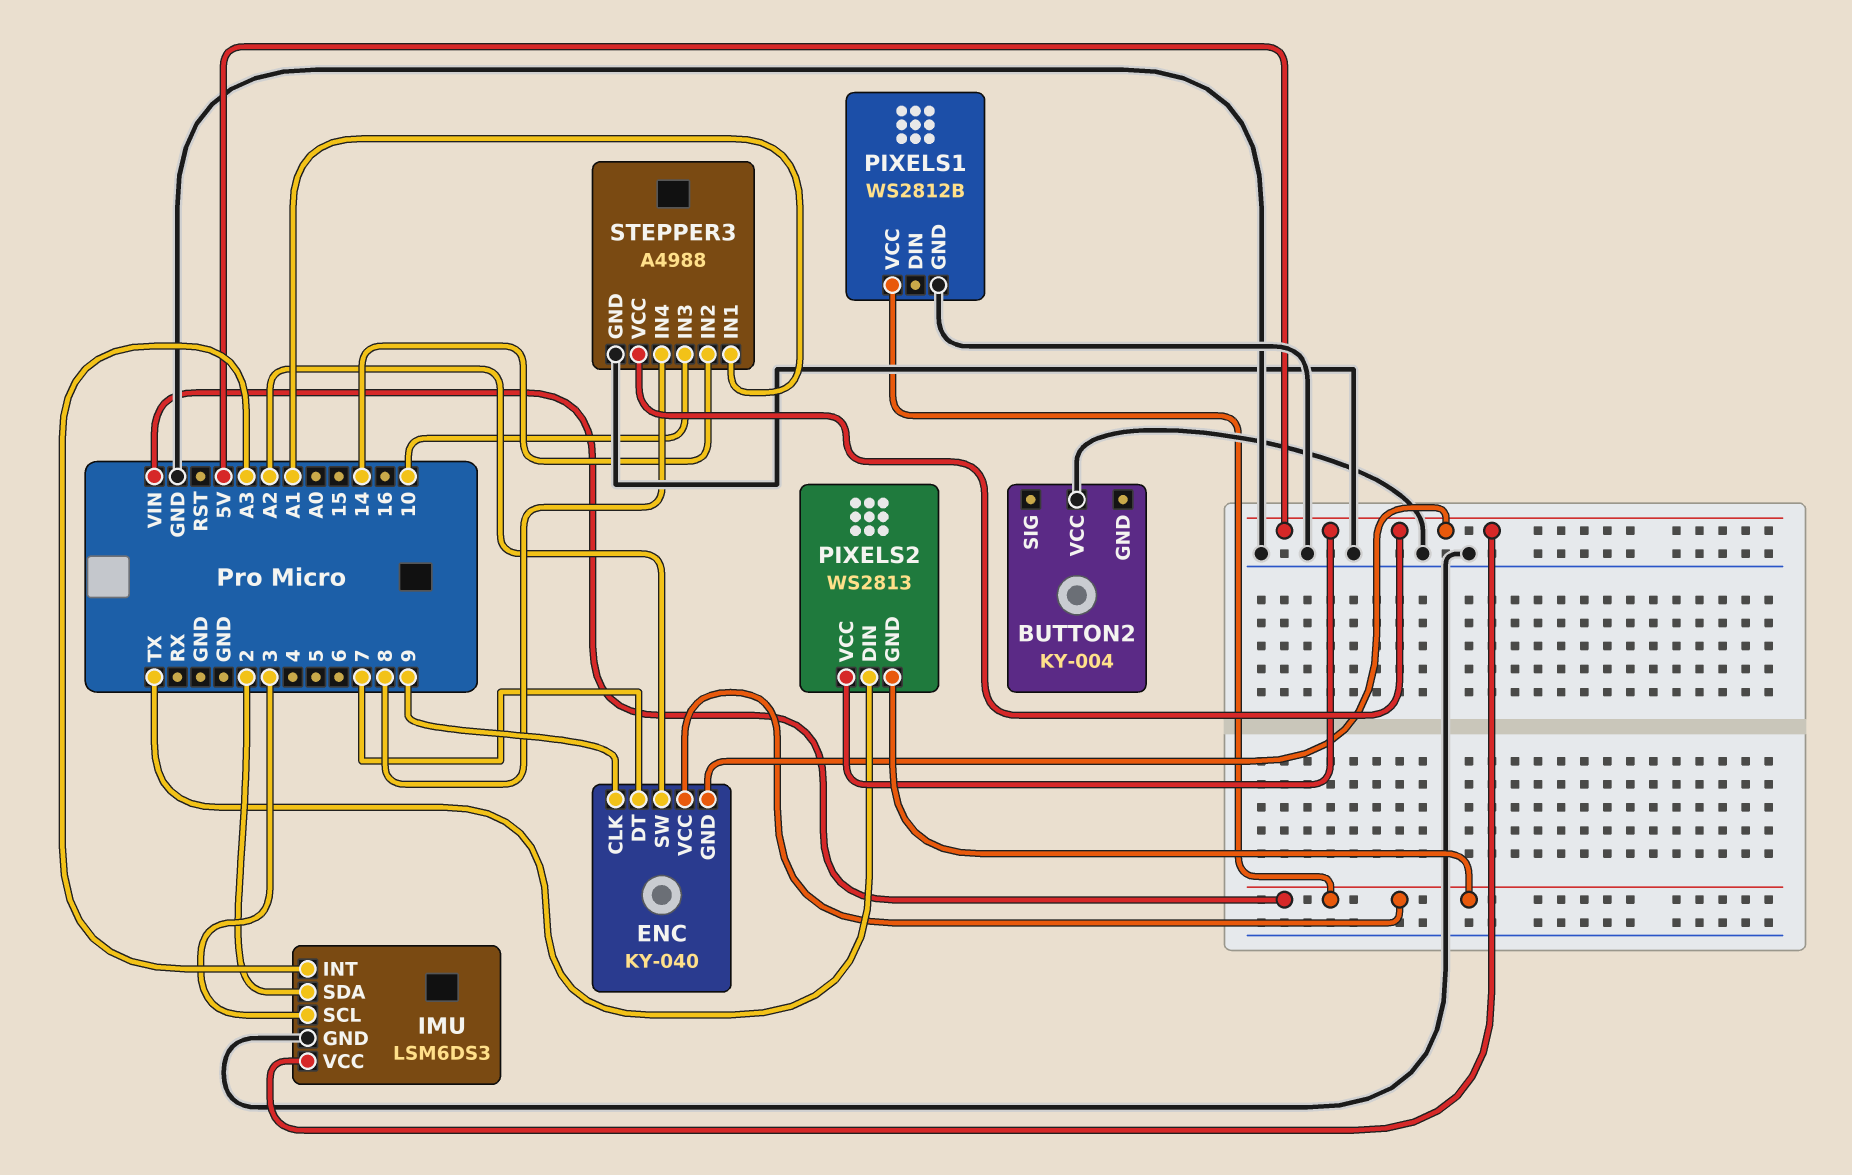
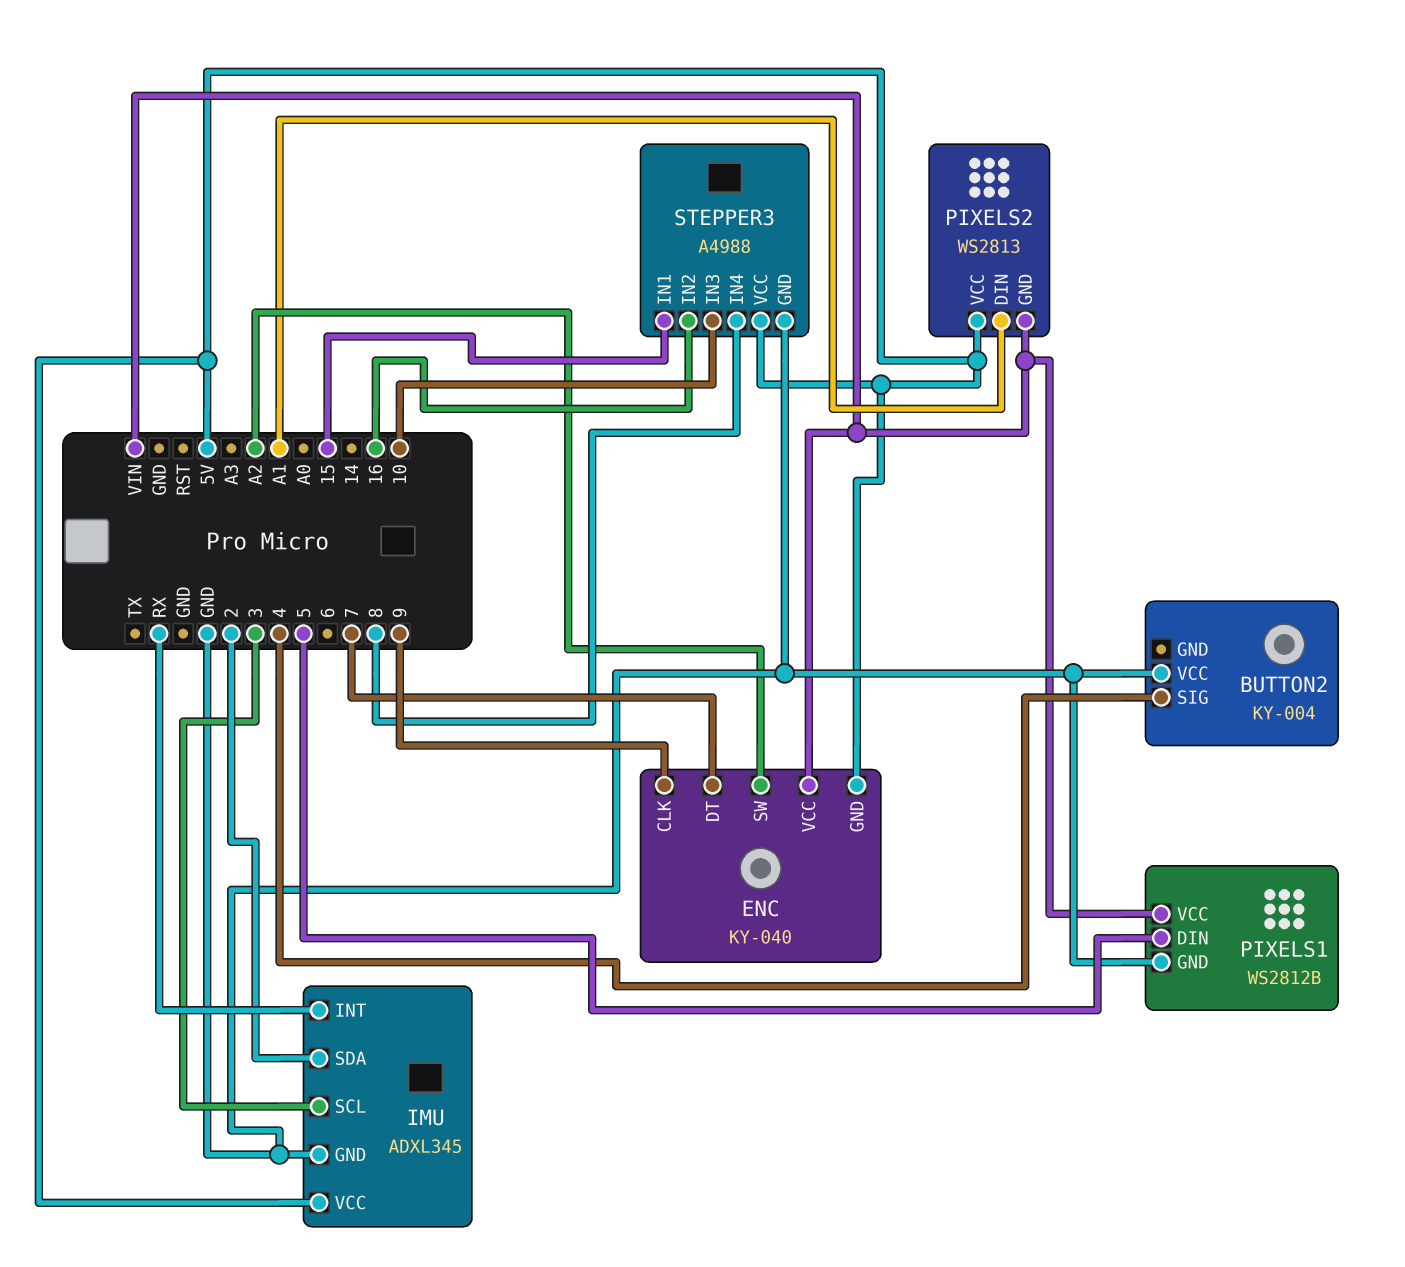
BUTTON2 pin SIG: none -> 4
IMU: LSM6DS3 -> ADXL345
IMU pin INT: A3 -> RX
PIXELS1 pin DIN: none -> 5
PIXELS2 pin DIN: TX -> A1
STEPPER3 pin IN1: A1 -> 15
STEPPER3 pin IN2: 14 -> 16

